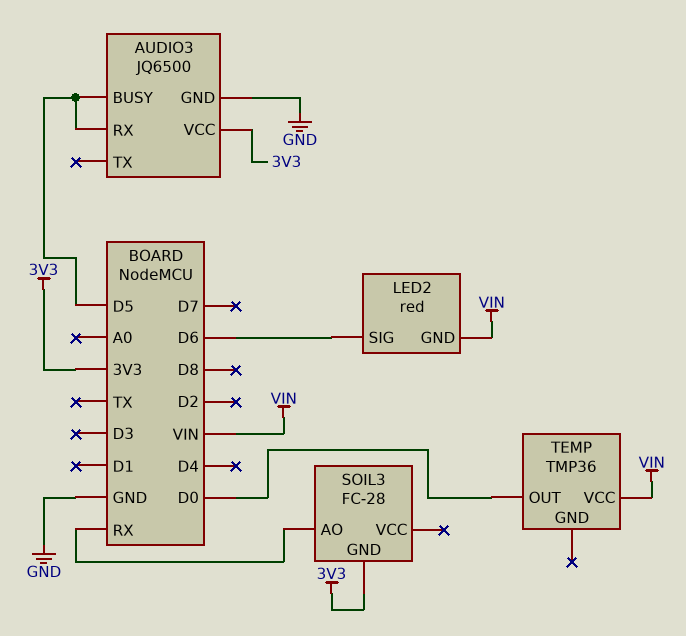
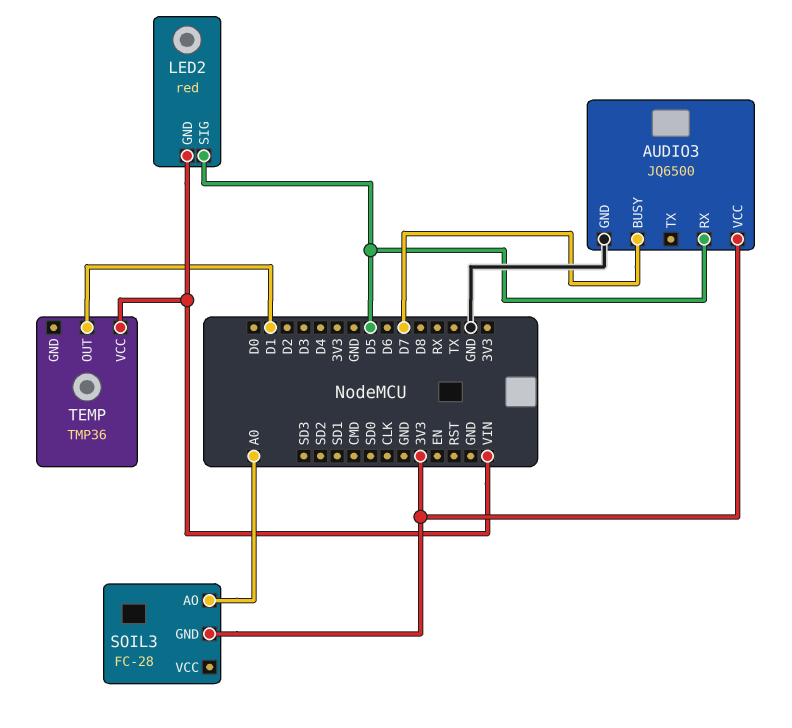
AUDIO3 pin BUSY: D5 -> D7
LED2 pin SIG: D6 -> D5
SOIL3 pin AO: RX -> A0
TEMP pin OUT: D0 -> D1

